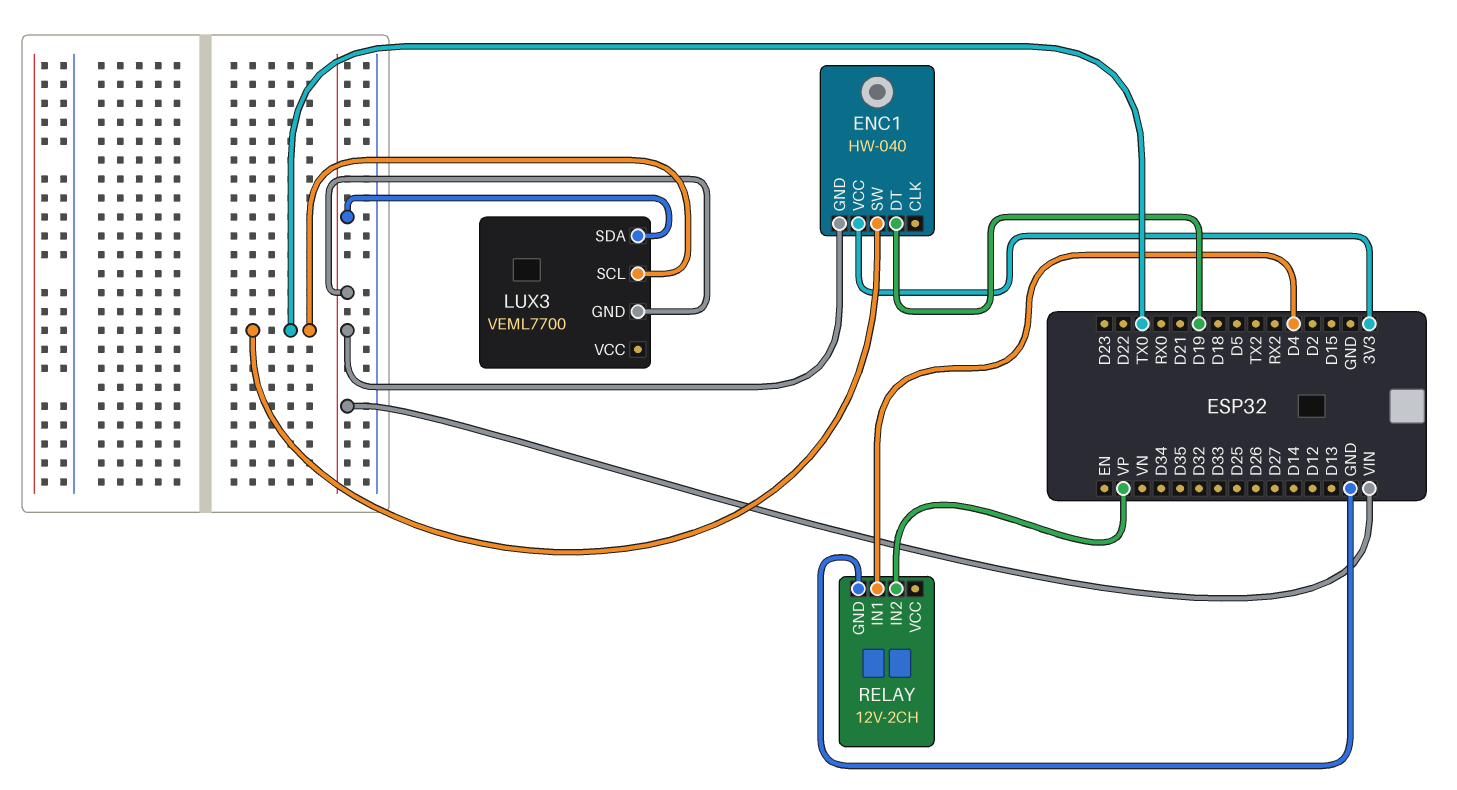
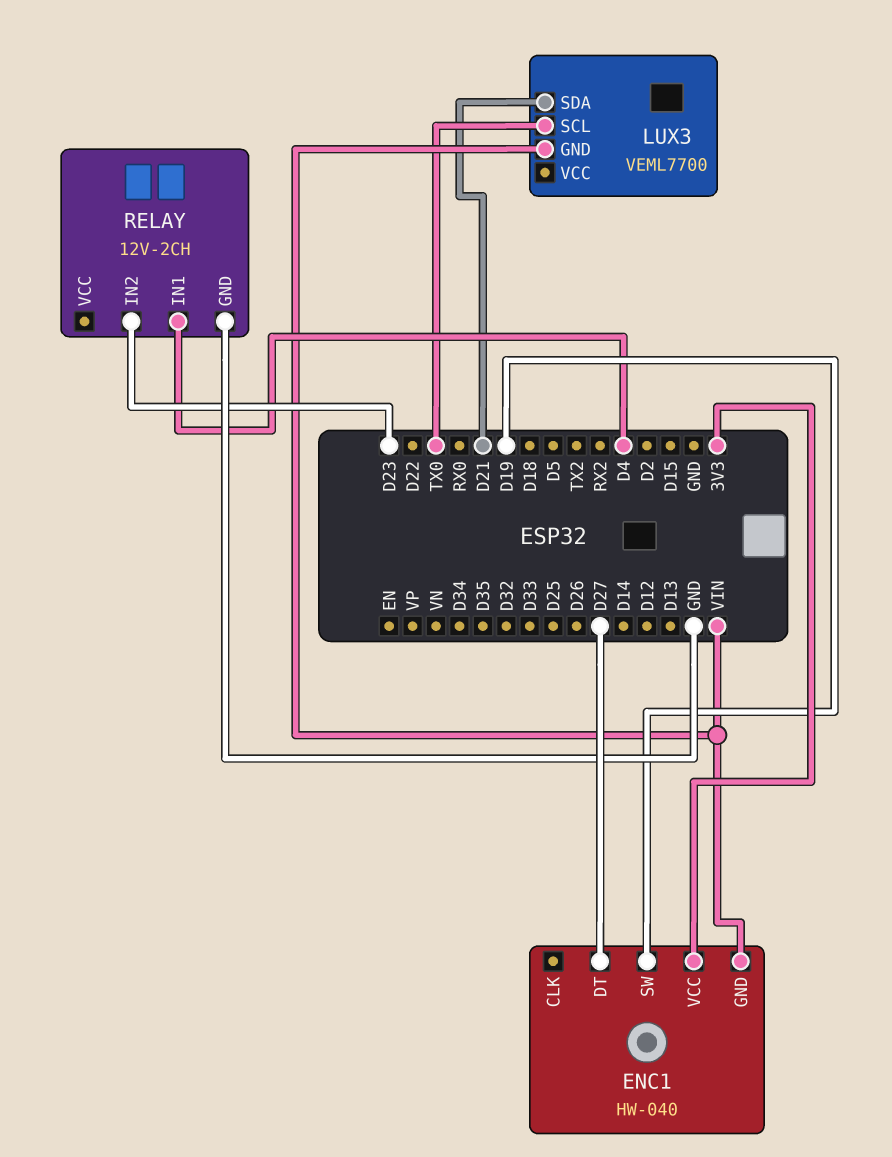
ENC1 pin DT: D19 -> D27
ENC1 pin SW: TX0 -> D19
LUX3 pin SDA: VIN -> D21
RELAY pin IN2: VP -> D23

